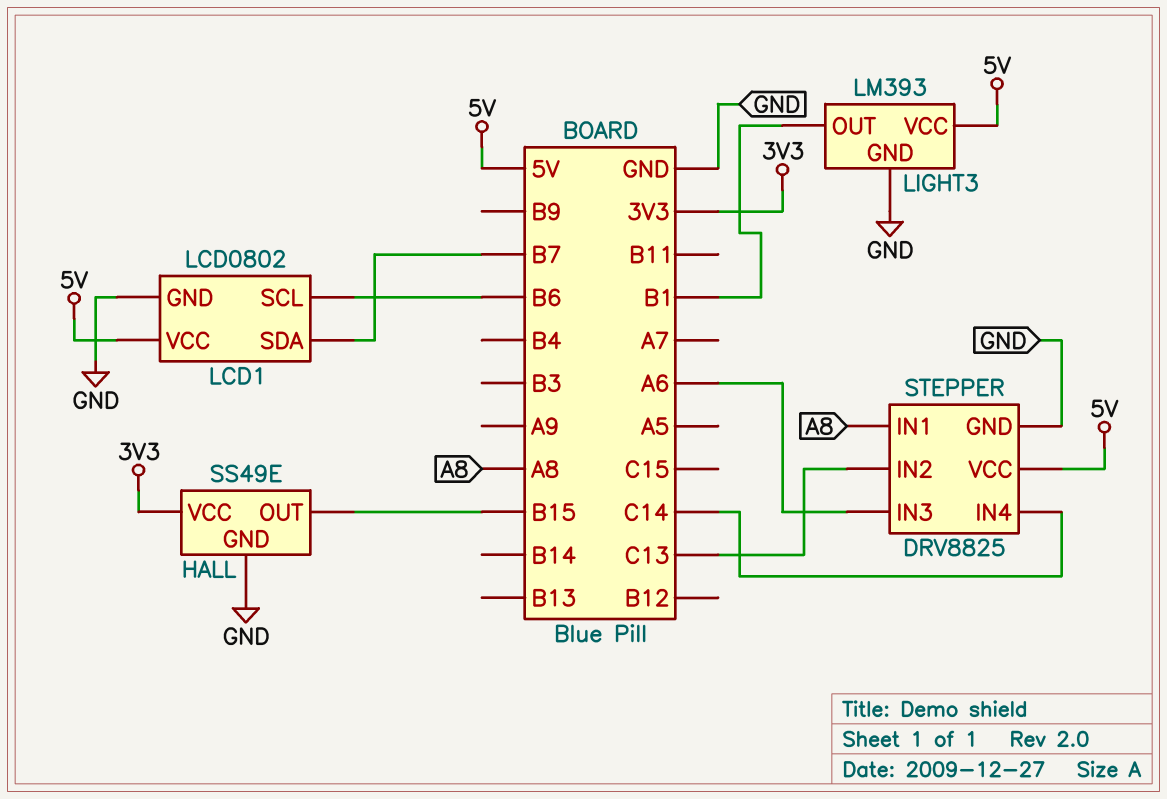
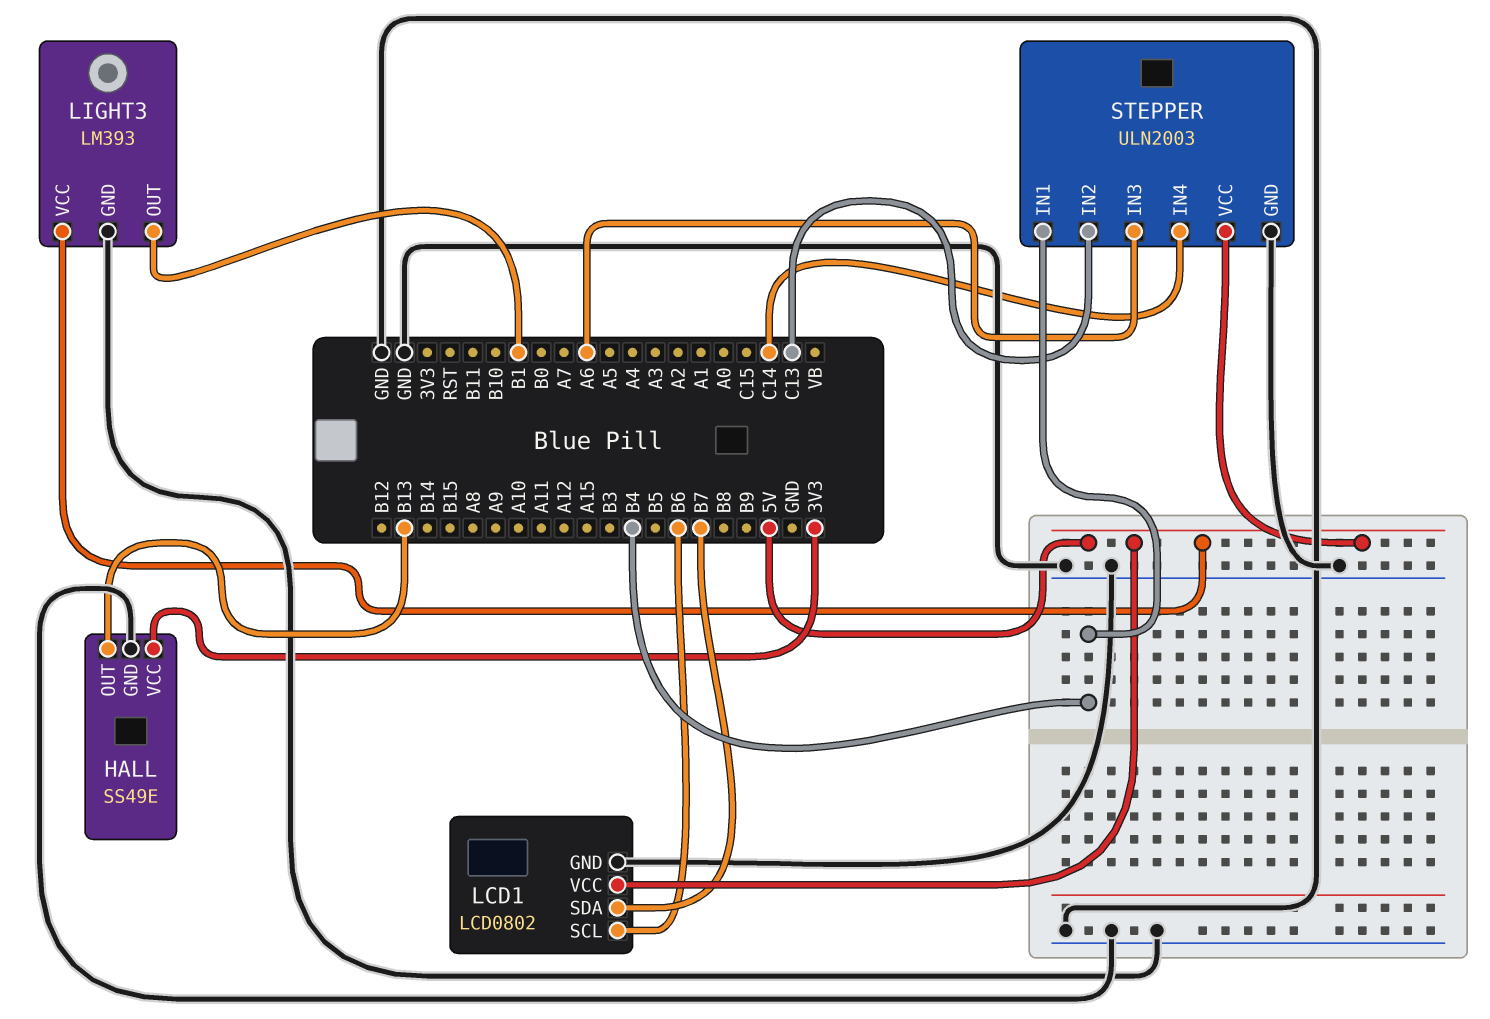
HALL pin OUT: B15 -> B13
STEPPER: DRV8825 -> ULN2003
STEPPER pin IN1: A8 -> B4

